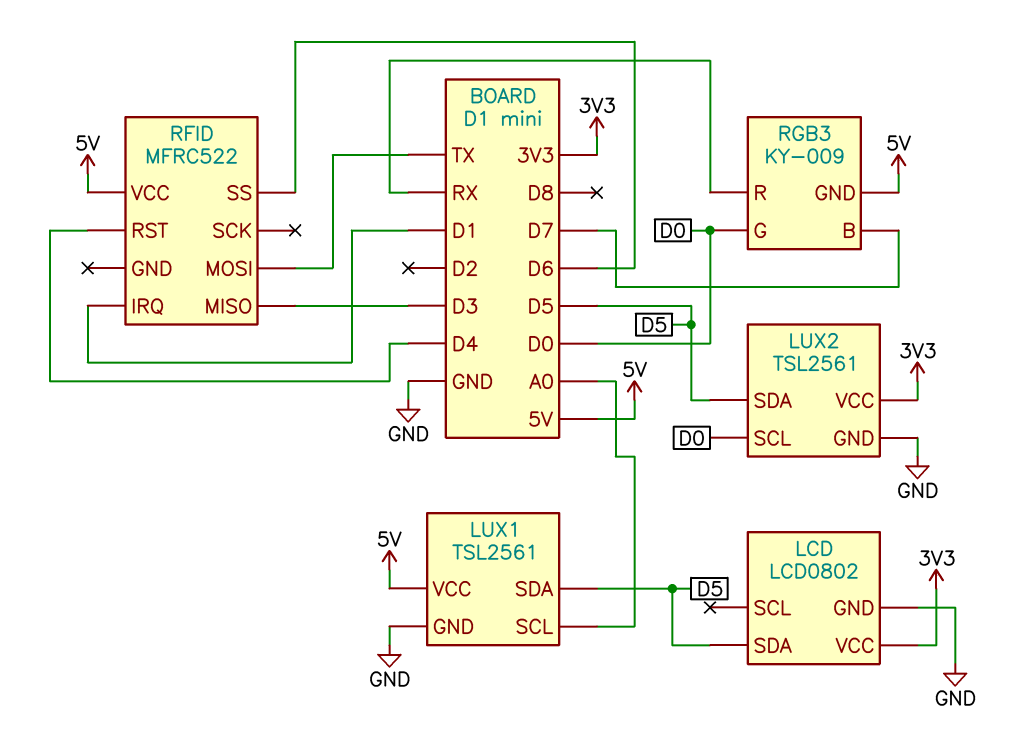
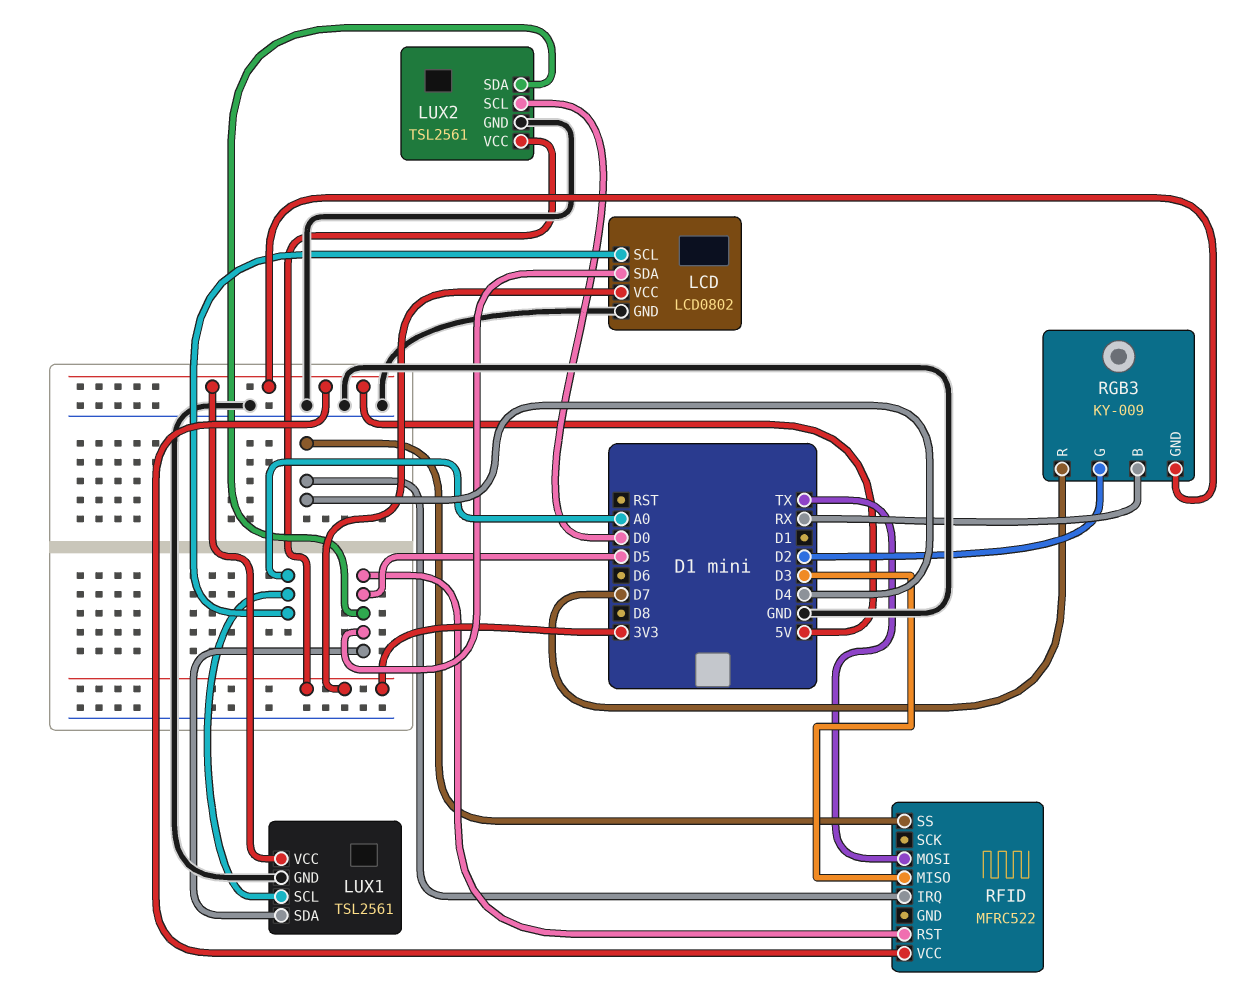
LCD pin SCL: none -> A0
RFID pin IRQ: D1 -> D4
RFID pin RST: D4 -> D5
RFID pin SS: D6 -> D4
RGB3 pin B: D7 -> RX
RGB3 pin G: D0 -> D2
RGB3 pin R: RX -> D7

